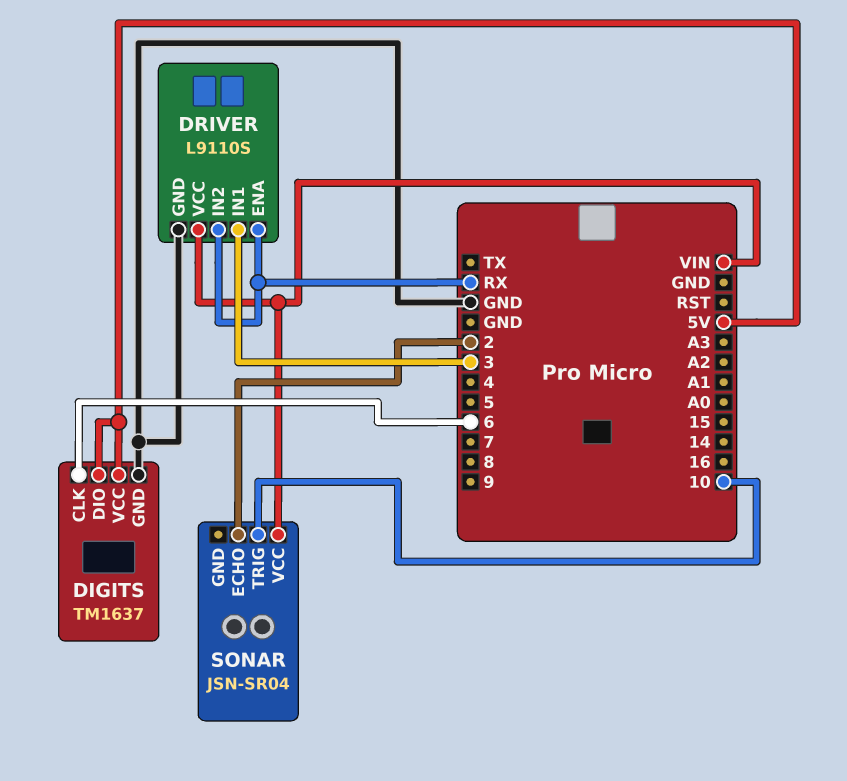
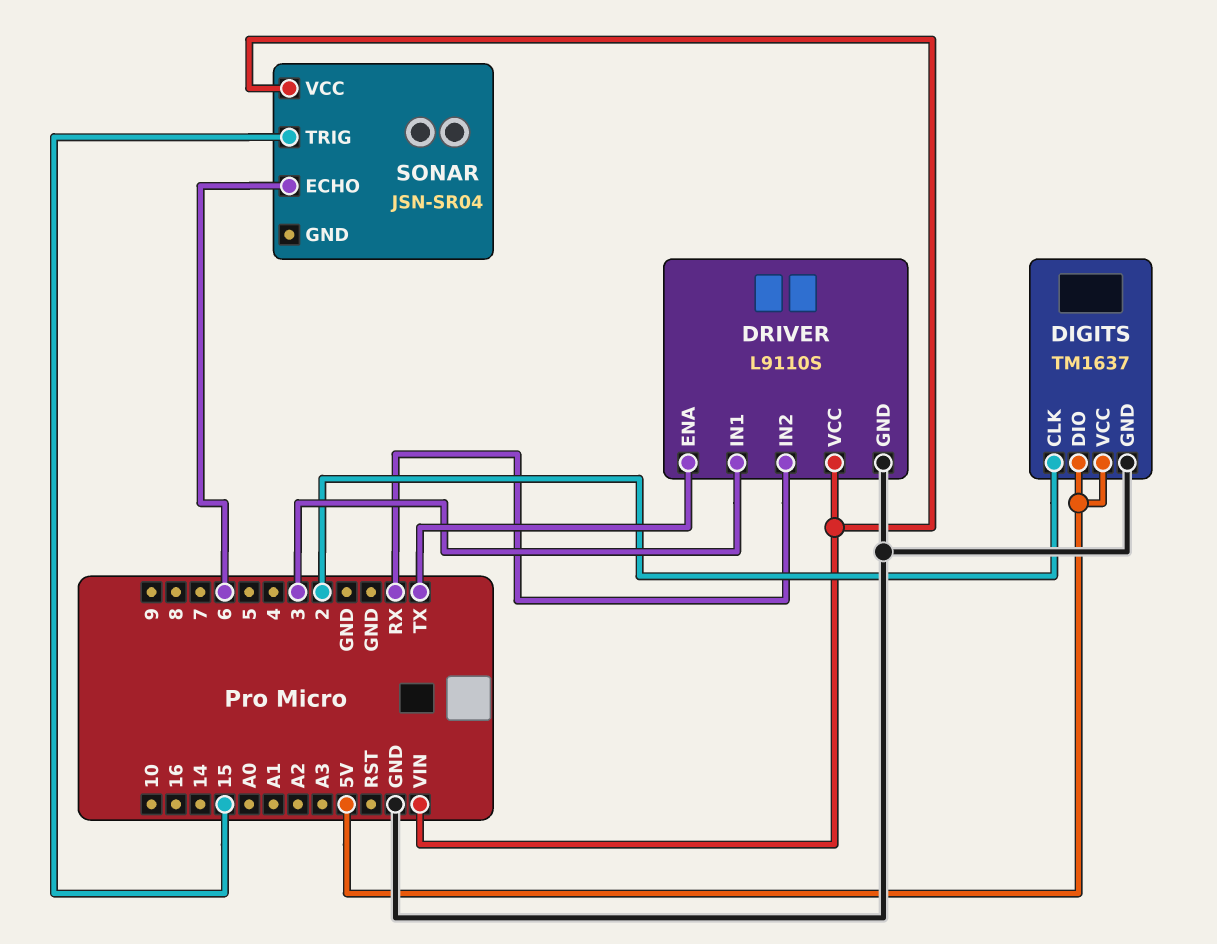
DIGITS pin CLK: 6 -> 2
DRIVER pin ENA: RX -> TX
SONAR pin ECHO: 2 -> 6
SONAR pin TRIG: 10 -> 15

